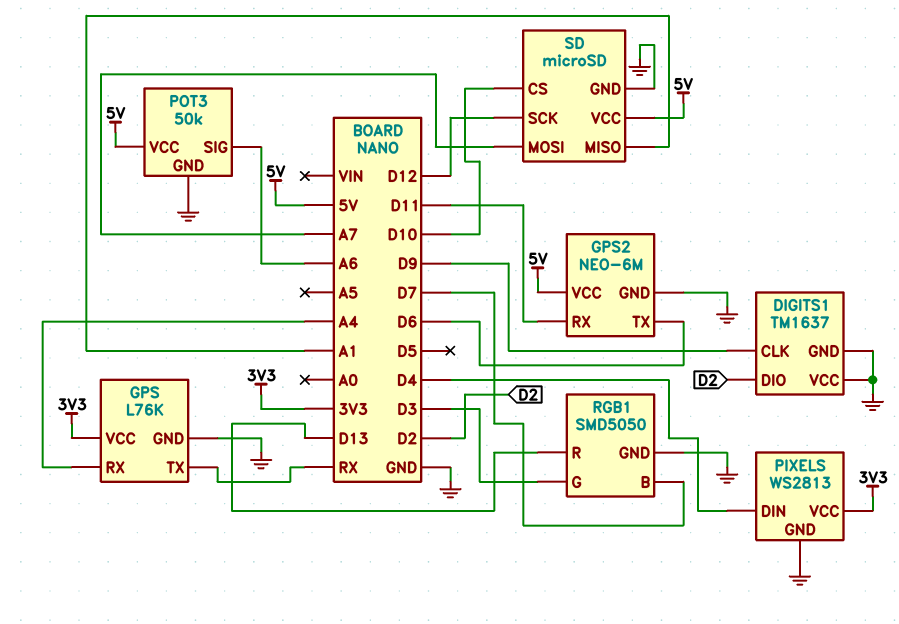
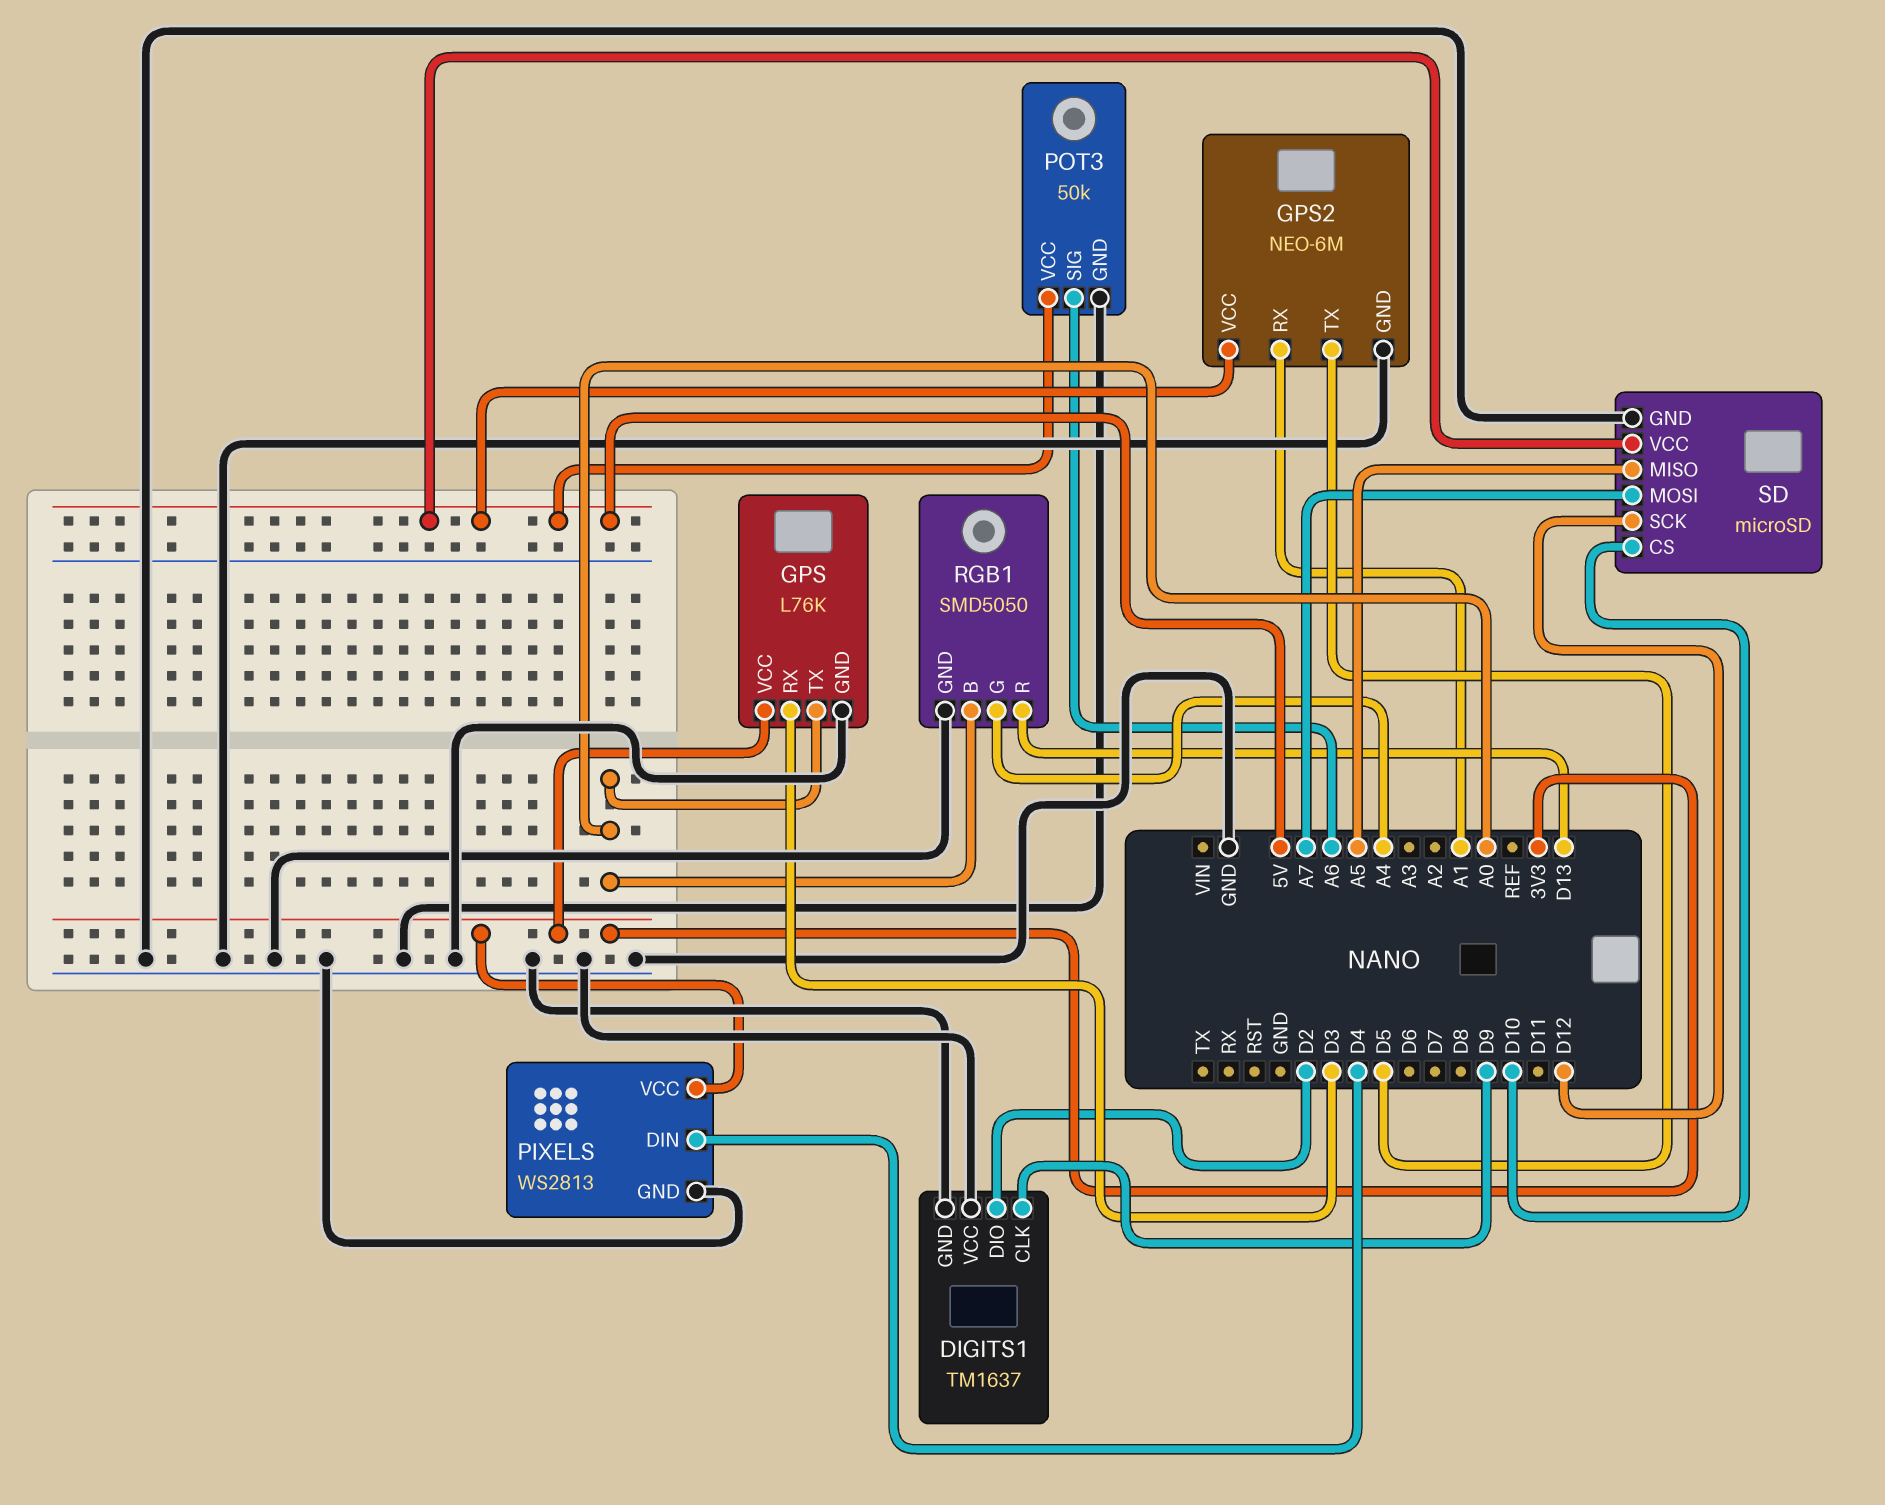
GPS pin RX: A4 -> D3
GPS pin TX: RX -> A0
GPS2 pin RX: D11 -> A1
GPS2 pin TX: D6 -> D5
RGB1 pin B: D7 -> A0
RGB1 pin G: D3 -> A4
SD pin MISO: A1 -> A5

